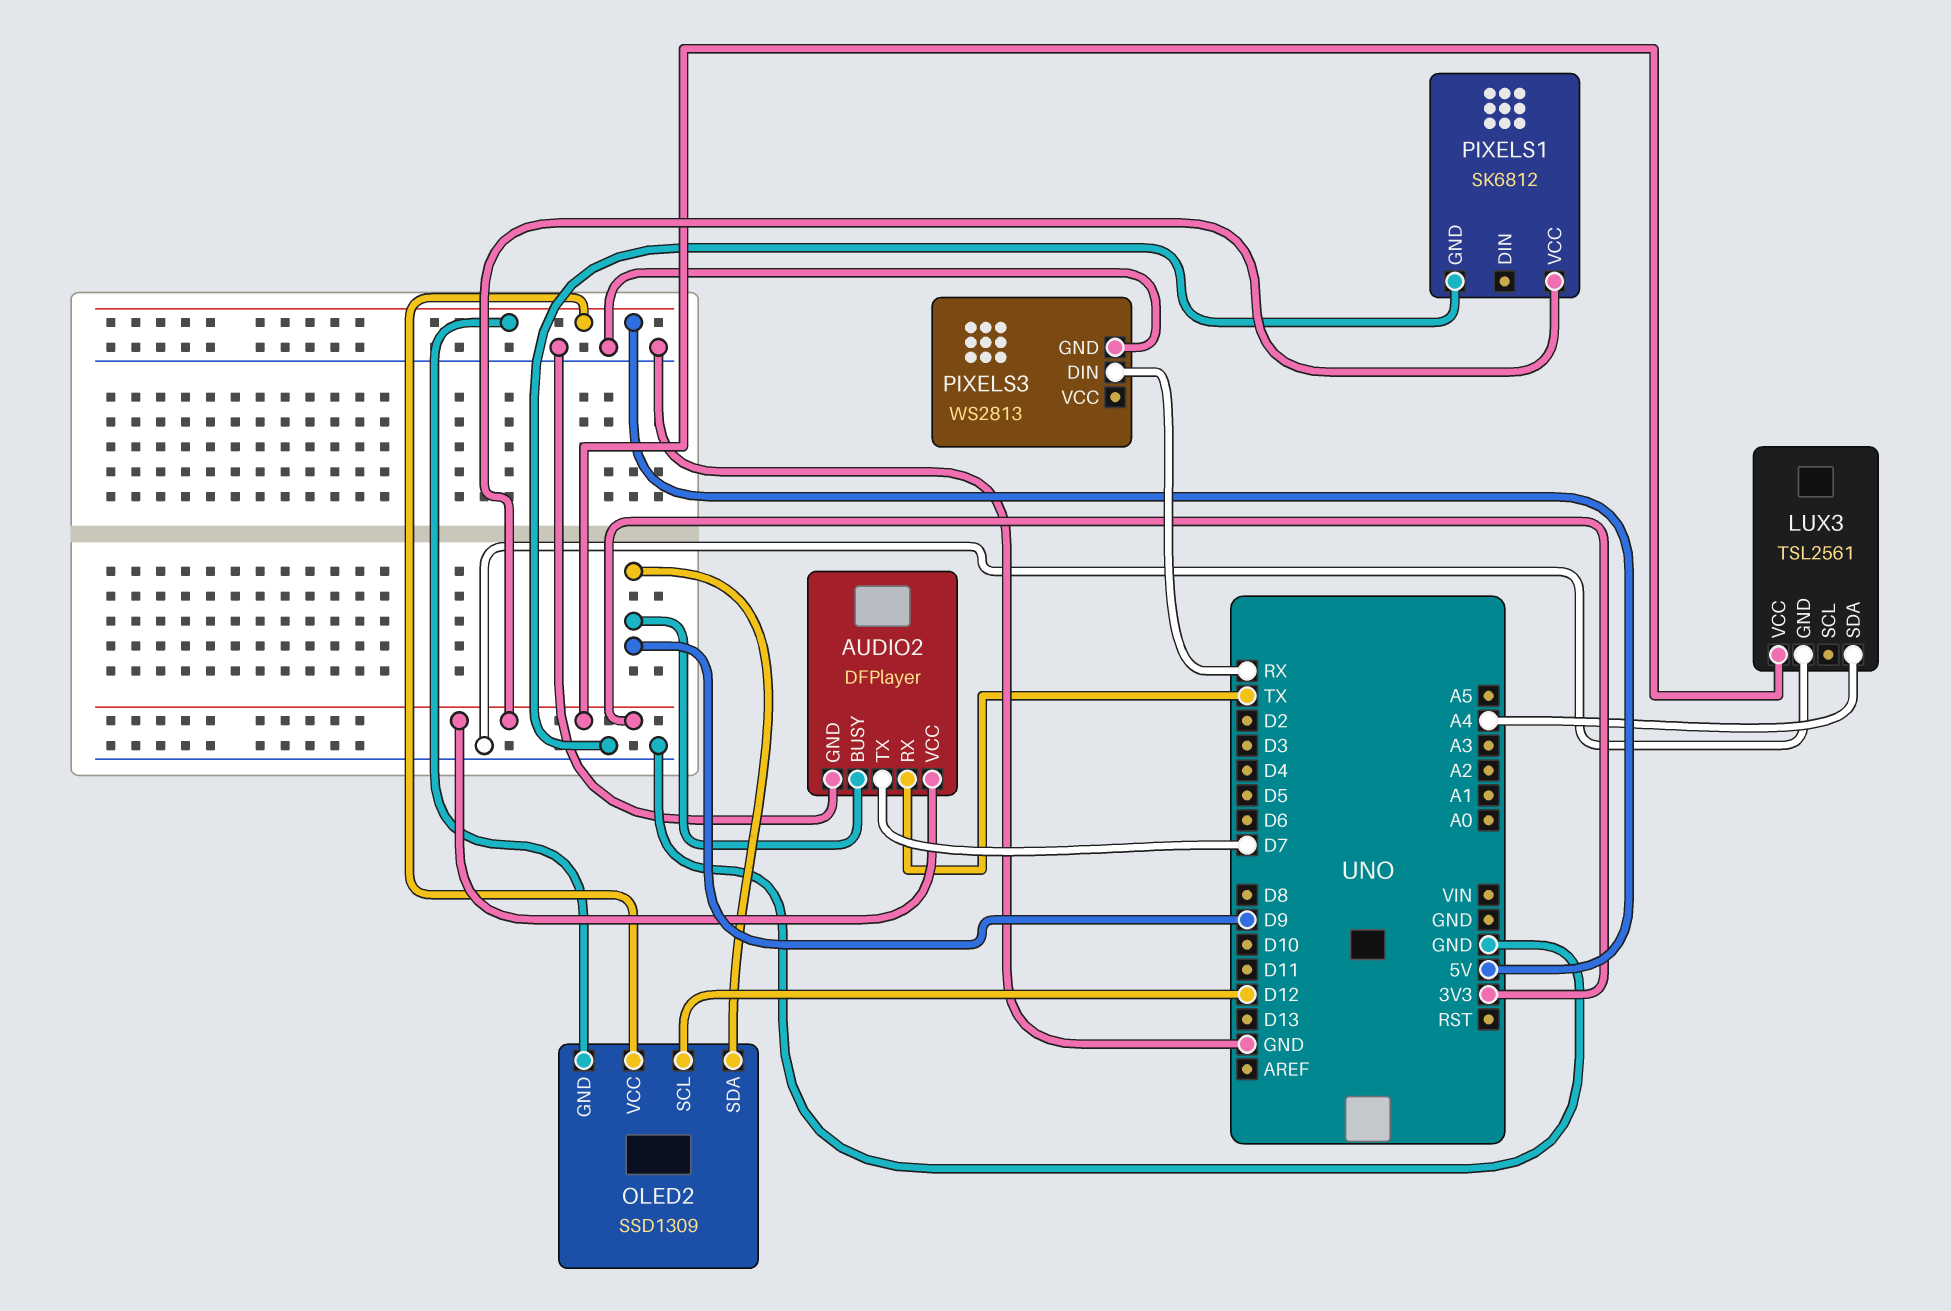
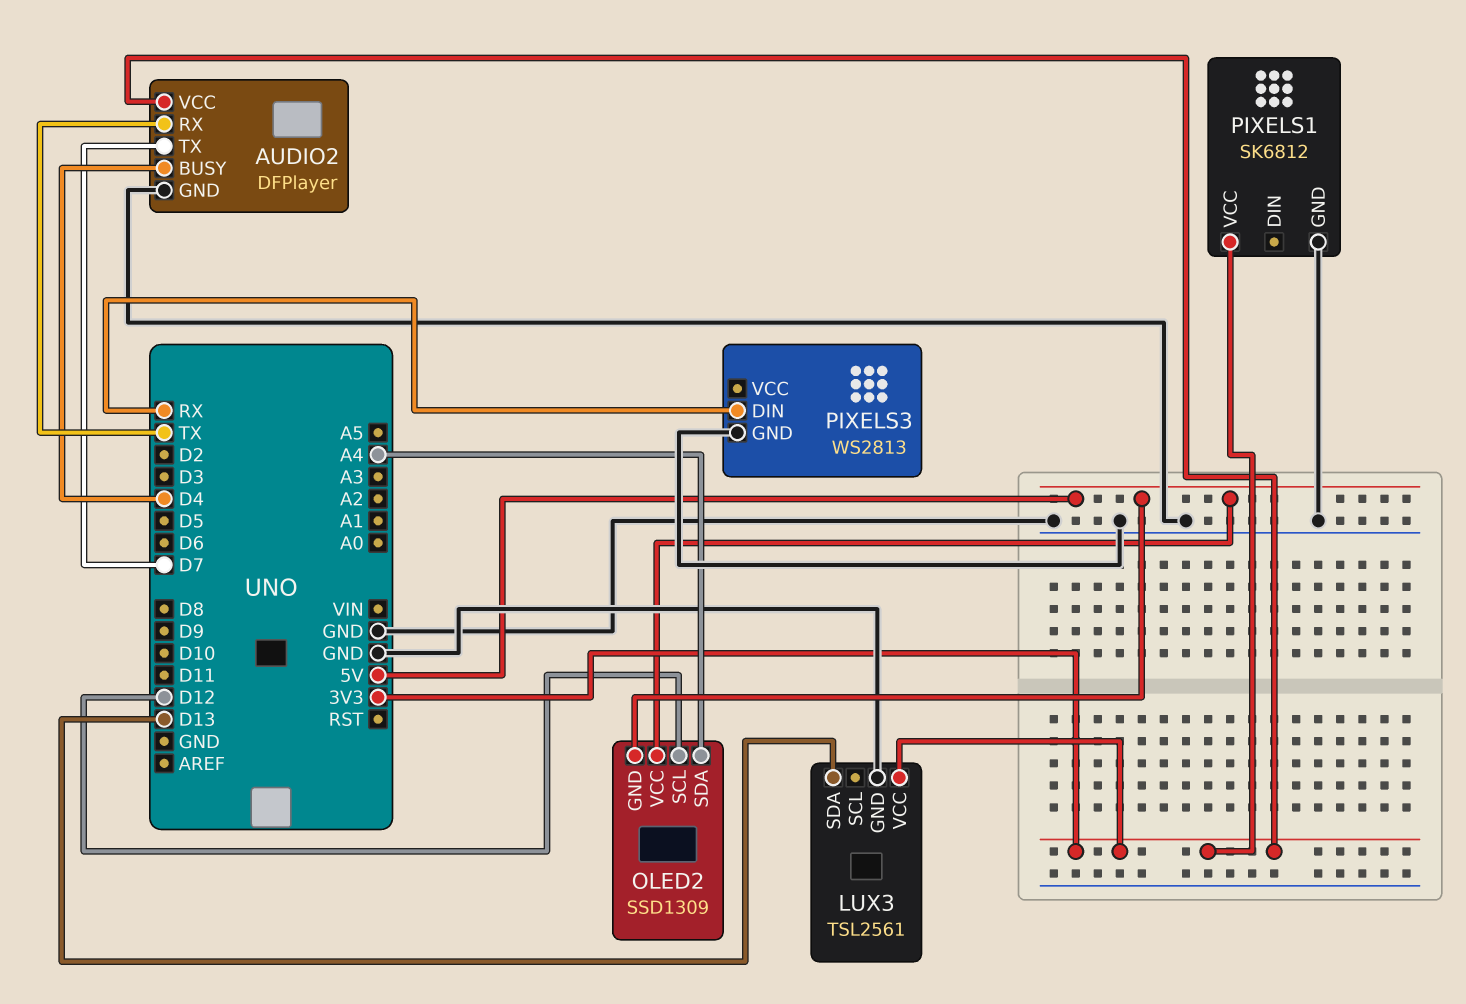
AUDIO2 pin BUSY: D9 -> D4
LUX3 pin SDA: A4 -> D13
OLED2 pin SDA: D9 -> A4

